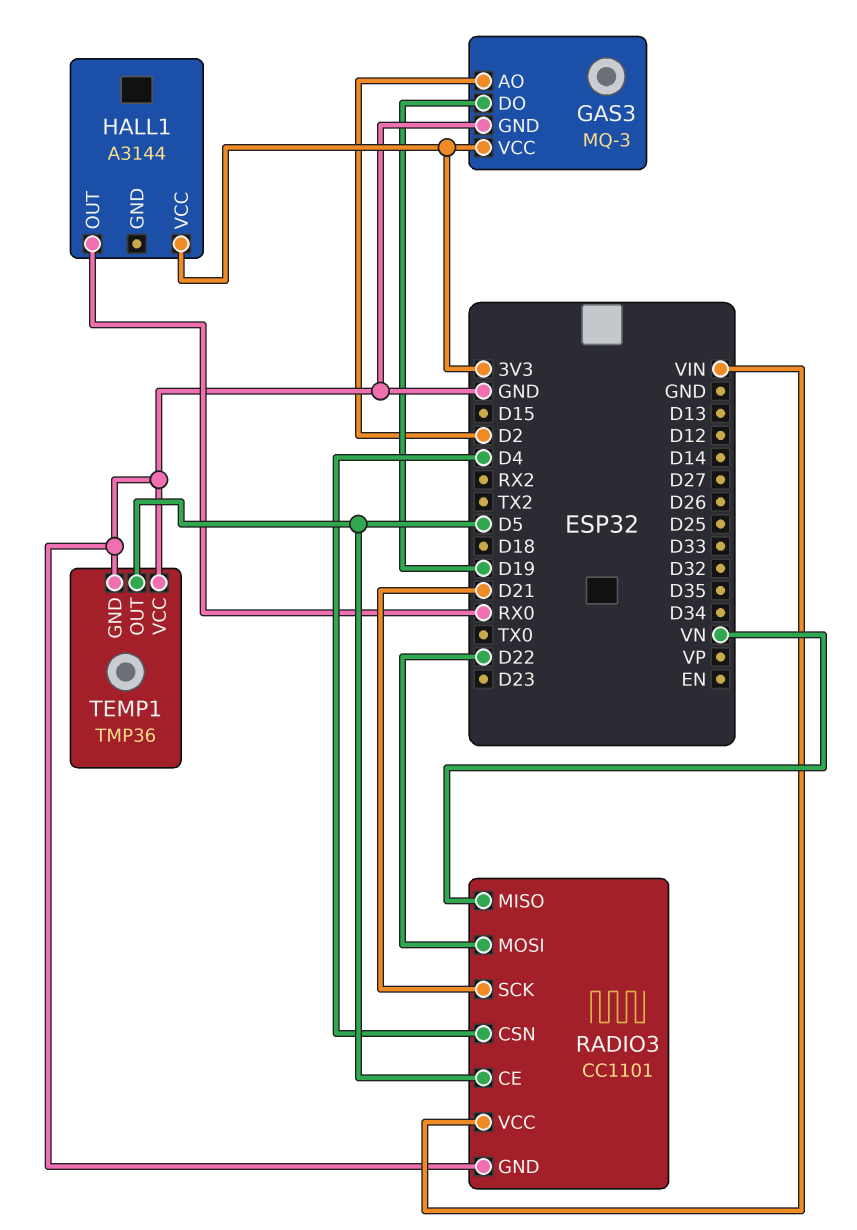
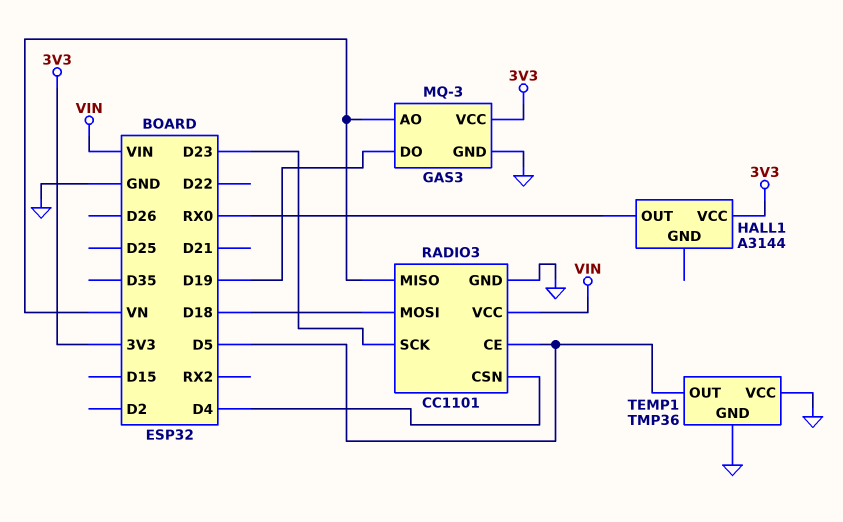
GAS3 pin AO: D2 -> VN
RADIO3 pin MOSI: D22 -> D18
RADIO3 pin SCK: D21 -> D23

